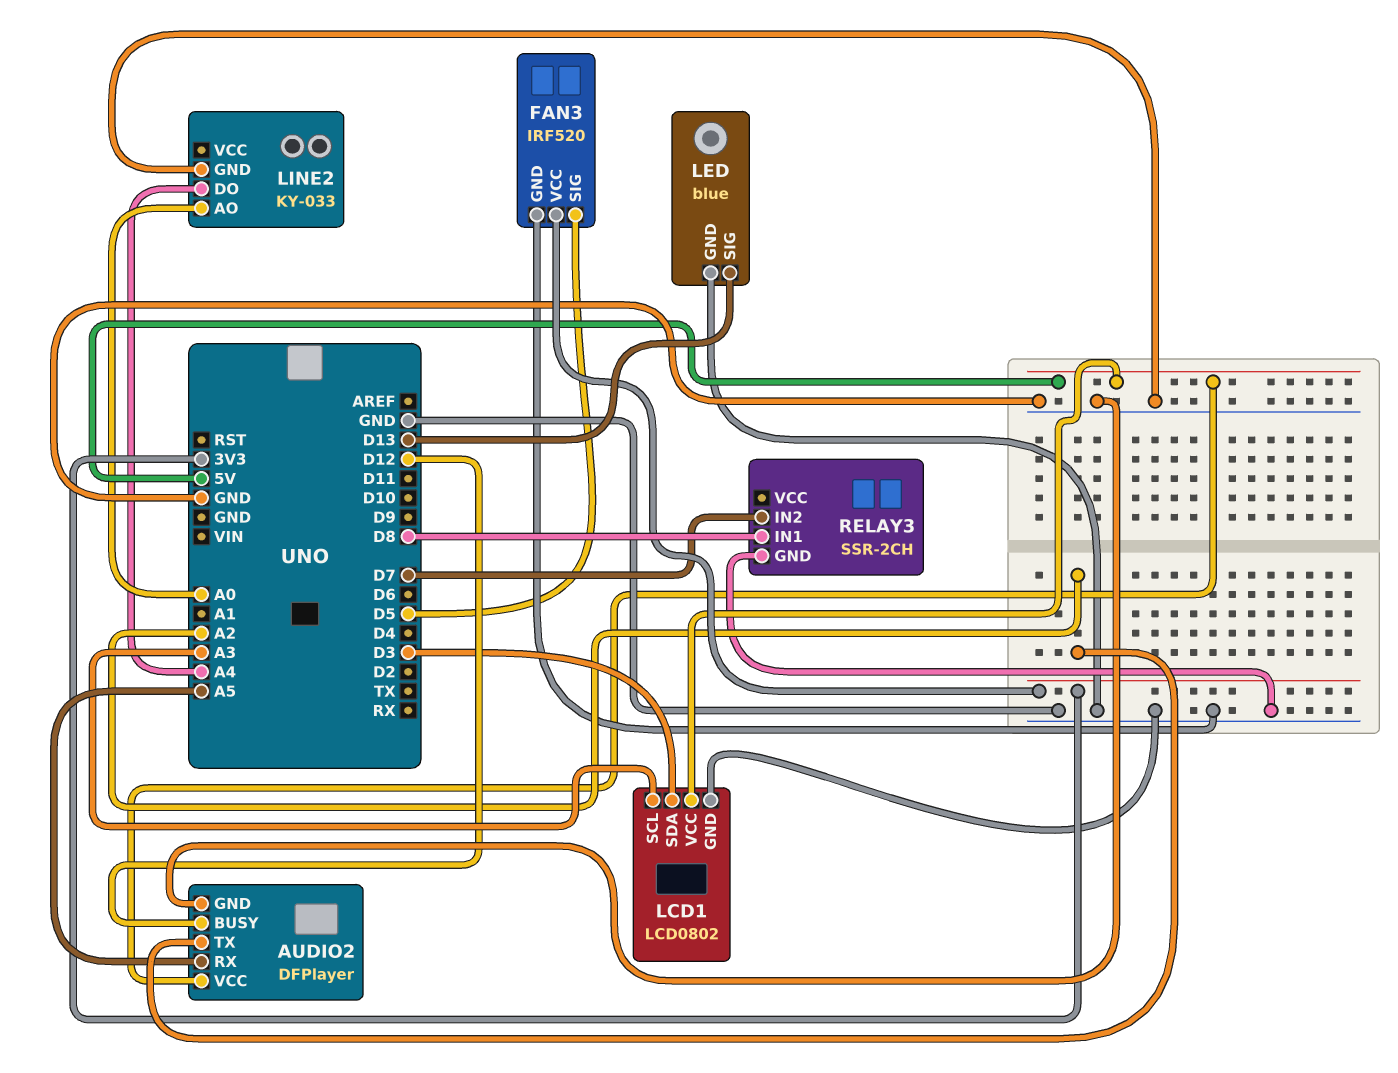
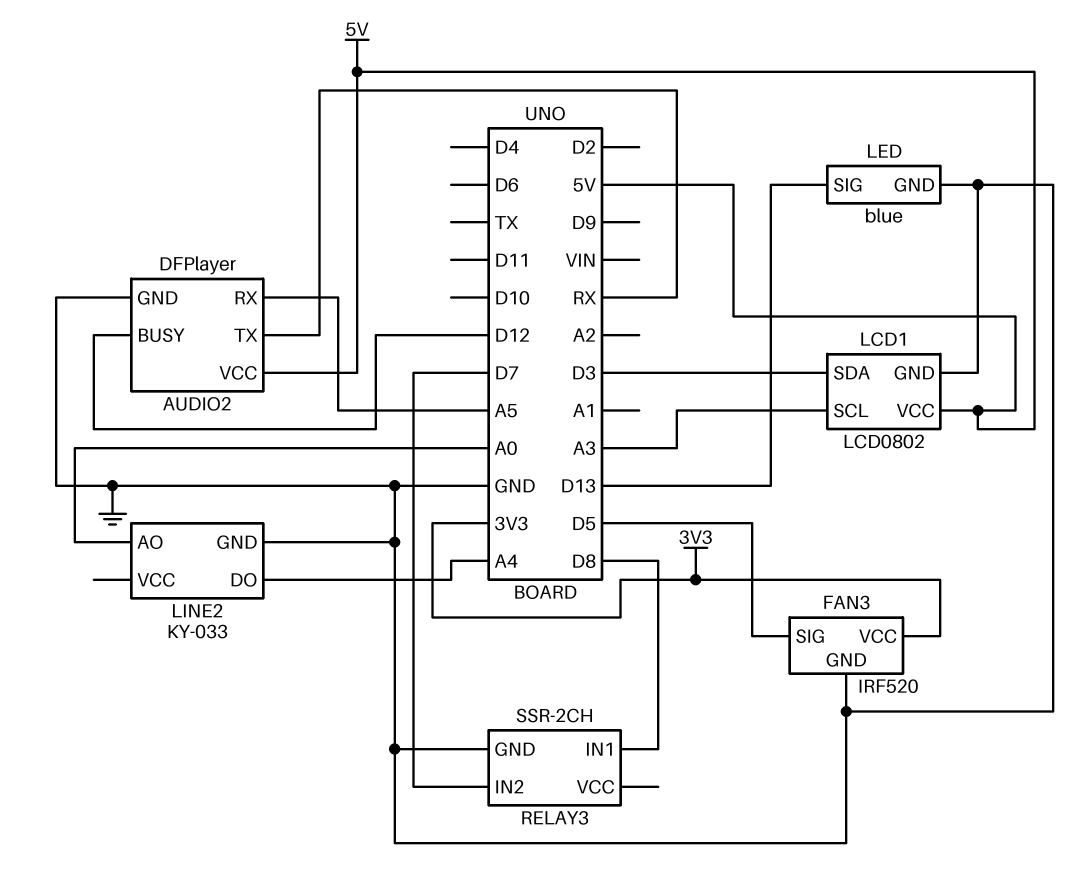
AUDIO2 pin TX: A2 -> RX

